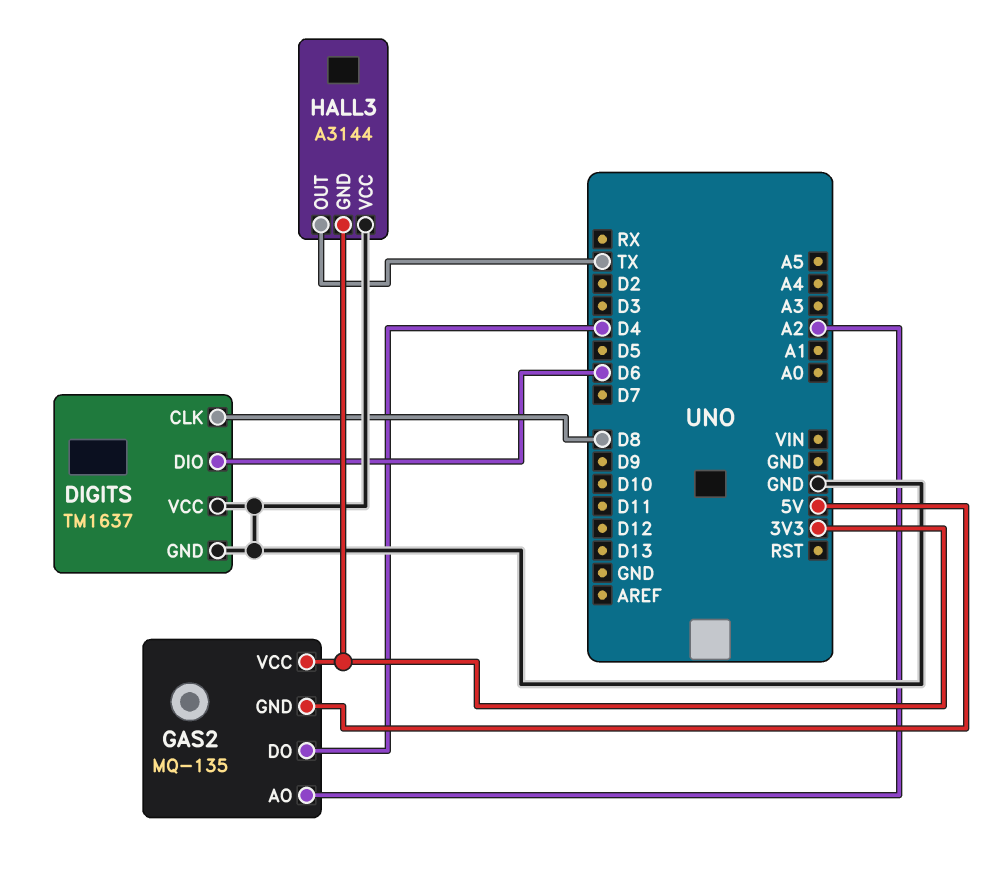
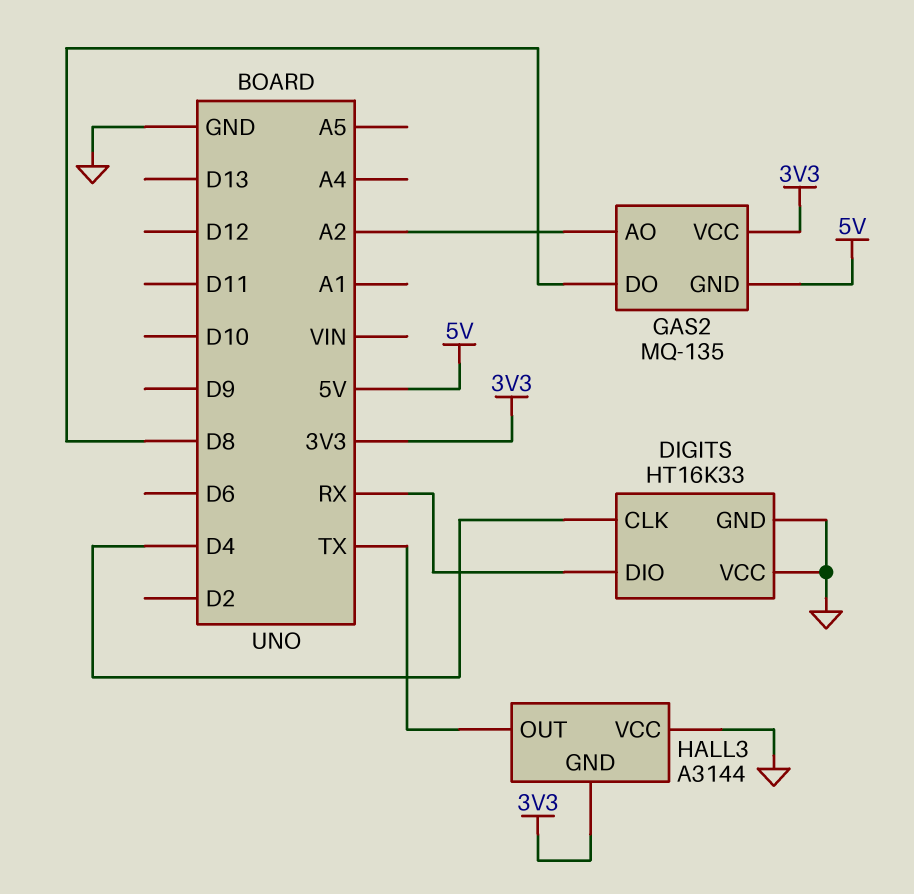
DIGITS: TM1637 -> HT16K33
DIGITS pin CLK: D8 -> D4
DIGITS pin DIO: D6 -> RX
GAS2 pin DO: D4 -> D8

